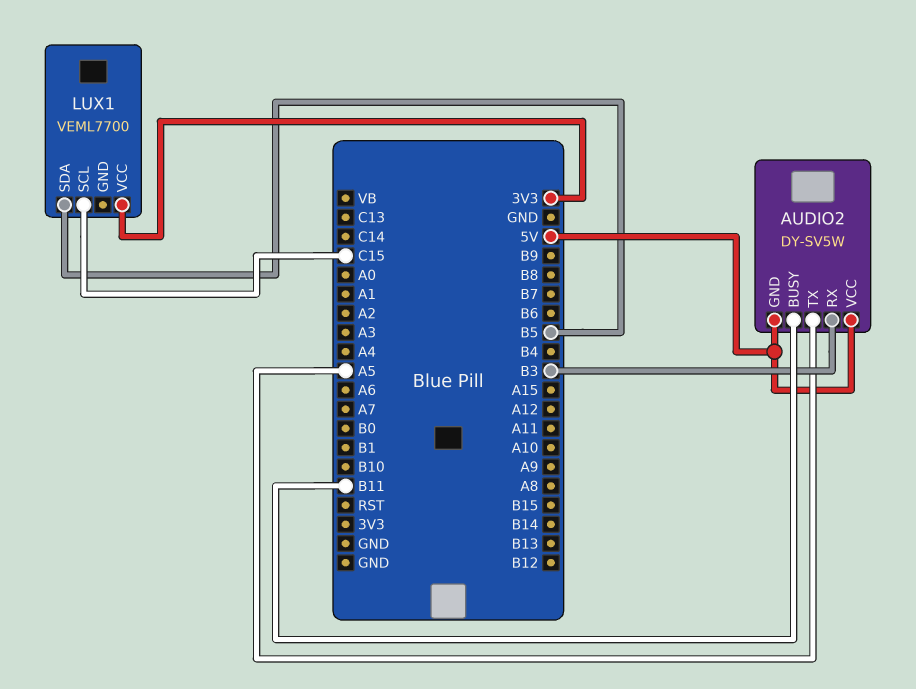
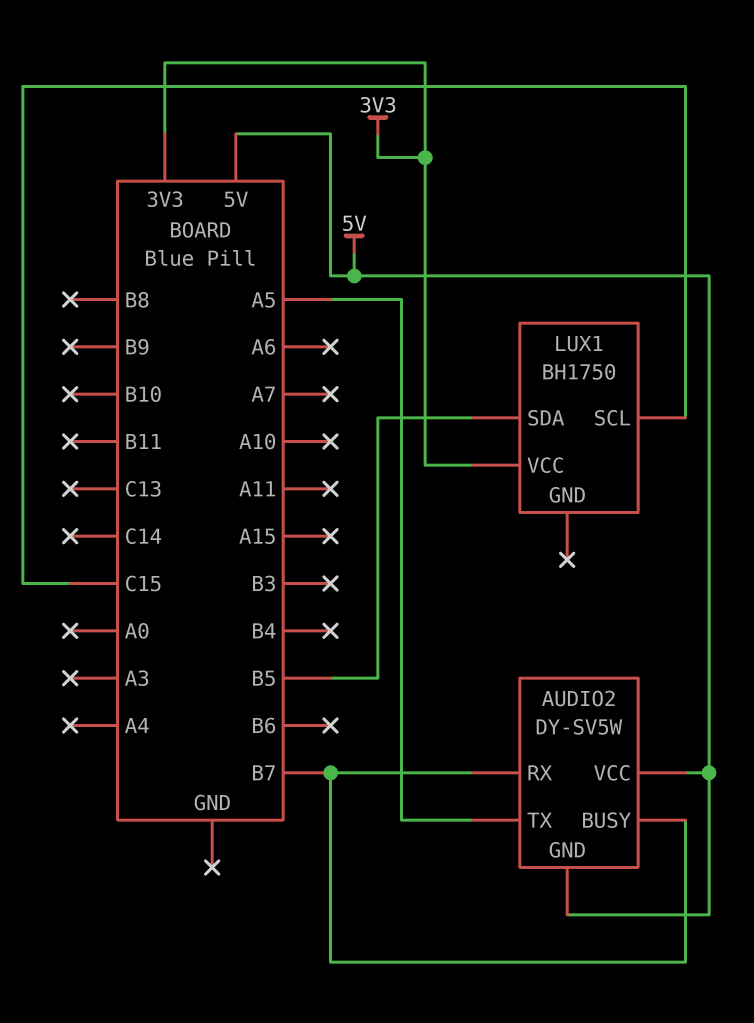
AUDIO2 pin BUSY: B11 -> B7
AUDIO2 pin RX: B3 -> B7
LUX1: VEML7700 -> BH1750

